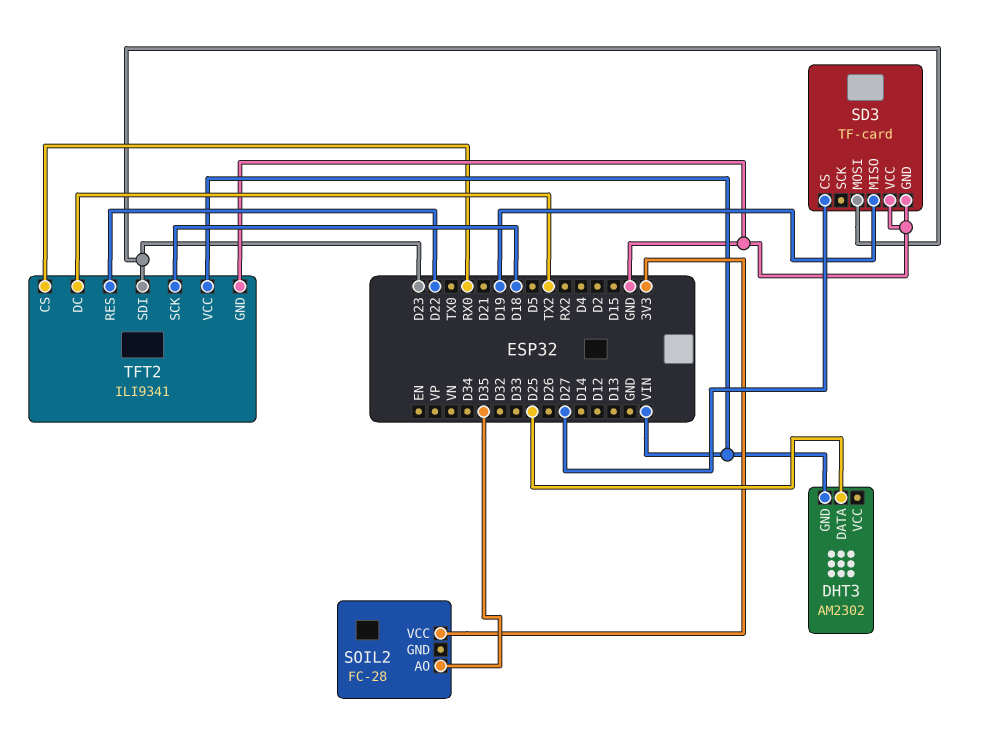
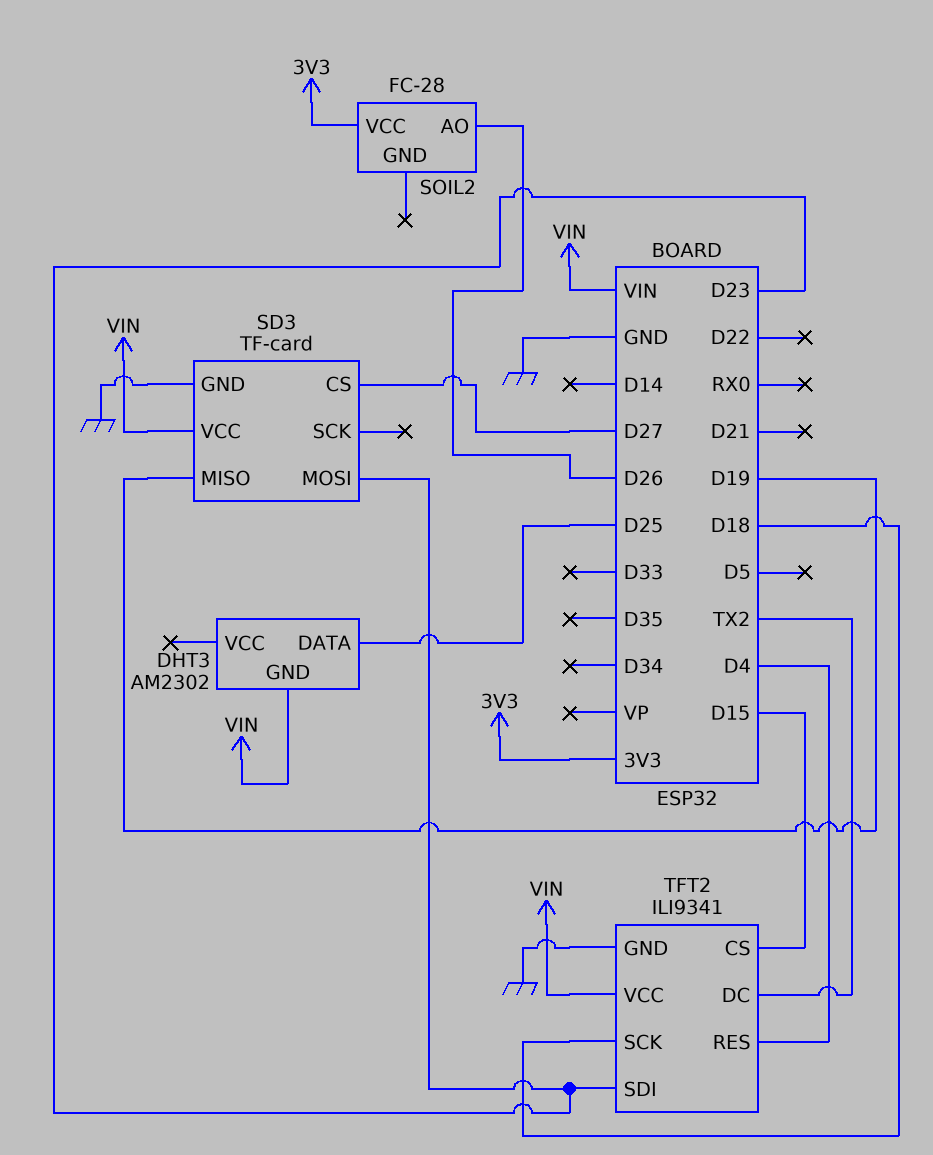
SD3 pin VCC: GND -> VIN
SOIL2 pin AO: D35 -> D26
TFT2 pin CS: RX0 -> D15
TFT2 pin RES: D22 -> D4

